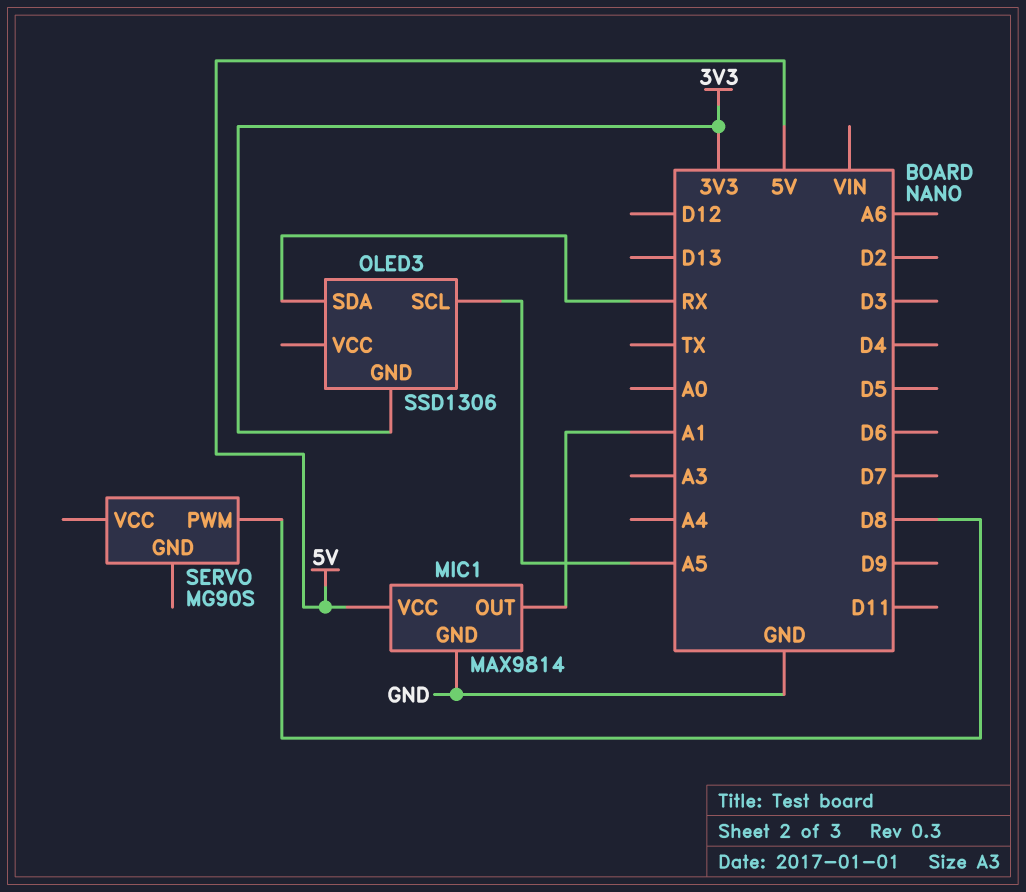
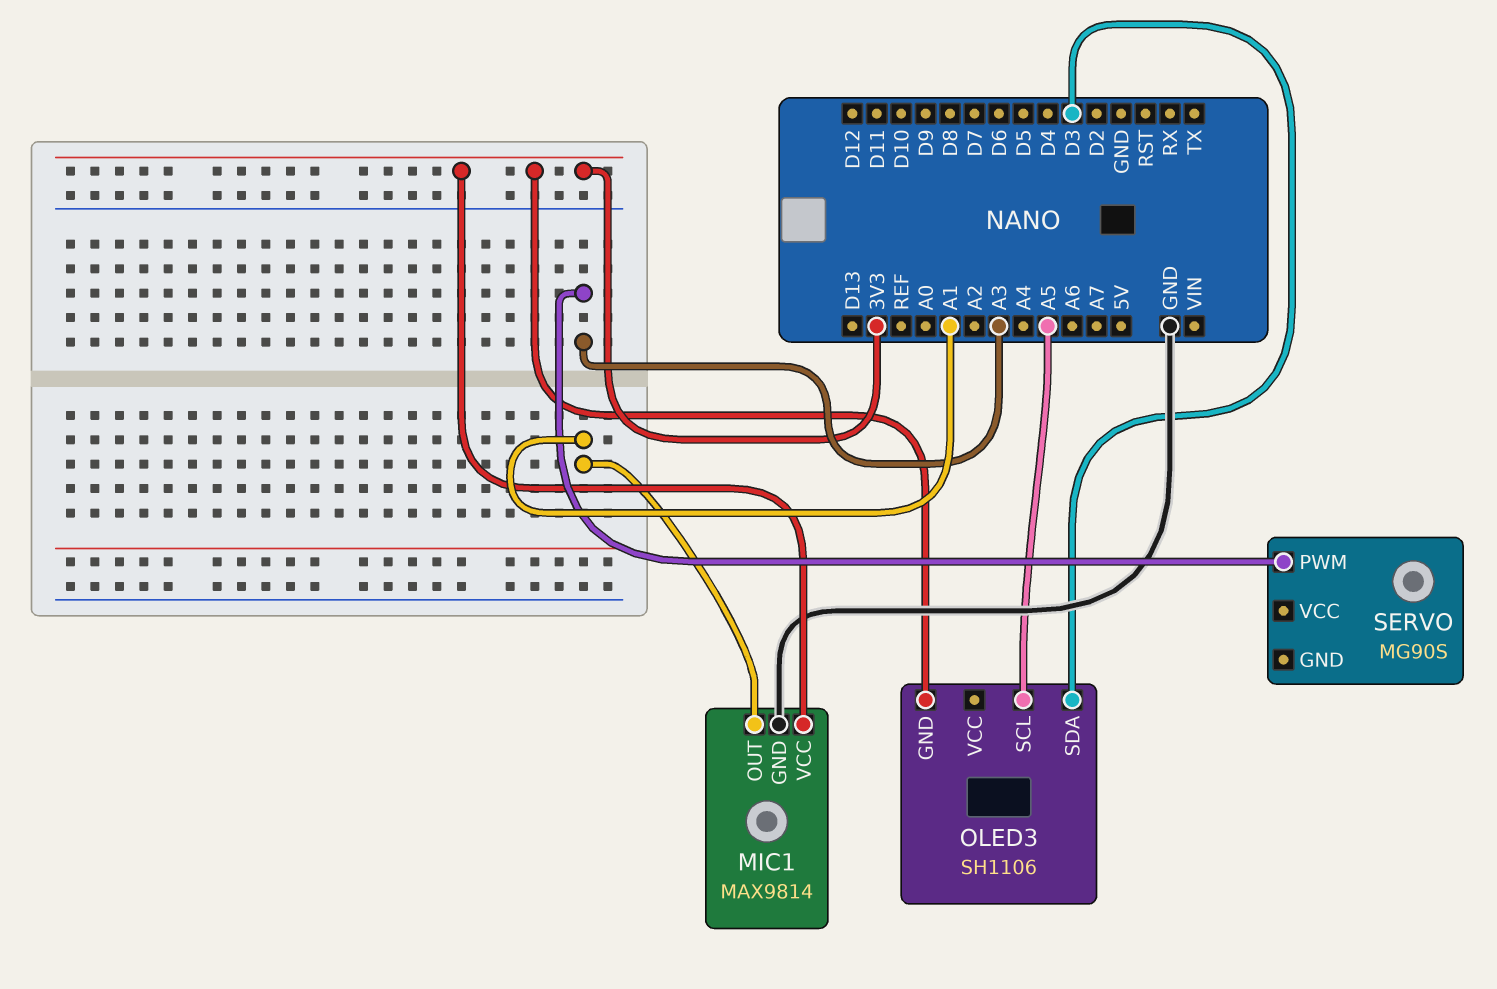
MIC1 pin VCC: 5V -> 3V3
OLED3: SSD1306 -> SH1106
OLED3 pin SDA: RX -> D3
SERVO pin PWM: D8 -> A3

